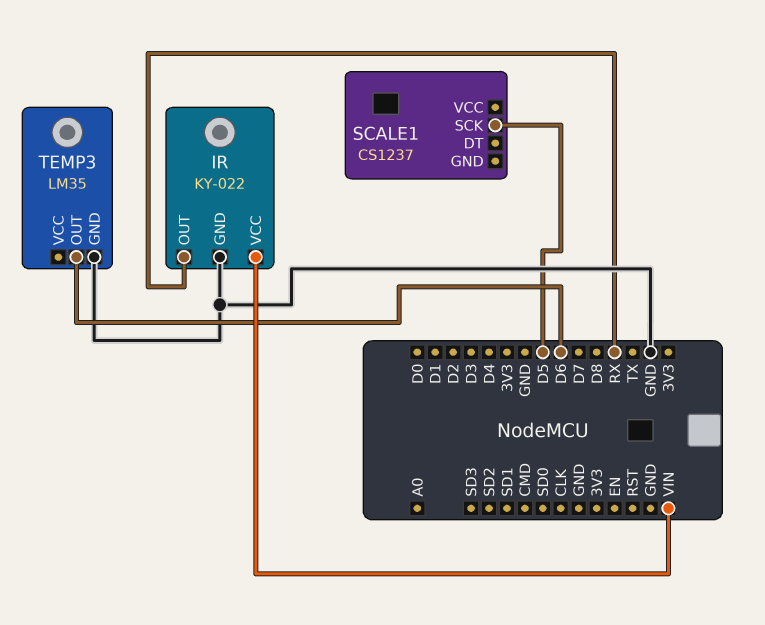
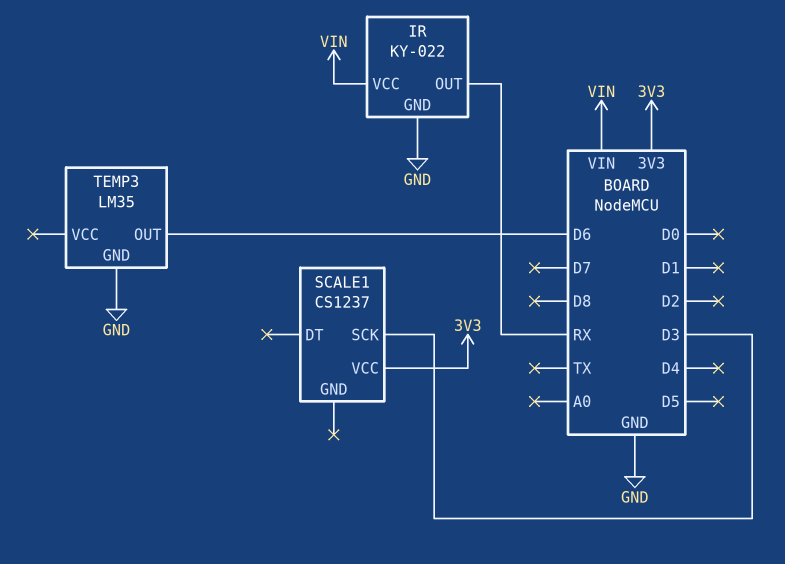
SCALE1 pin SCK: D5 -> D3
SCALE1 pin VCC: none -> 3V3

